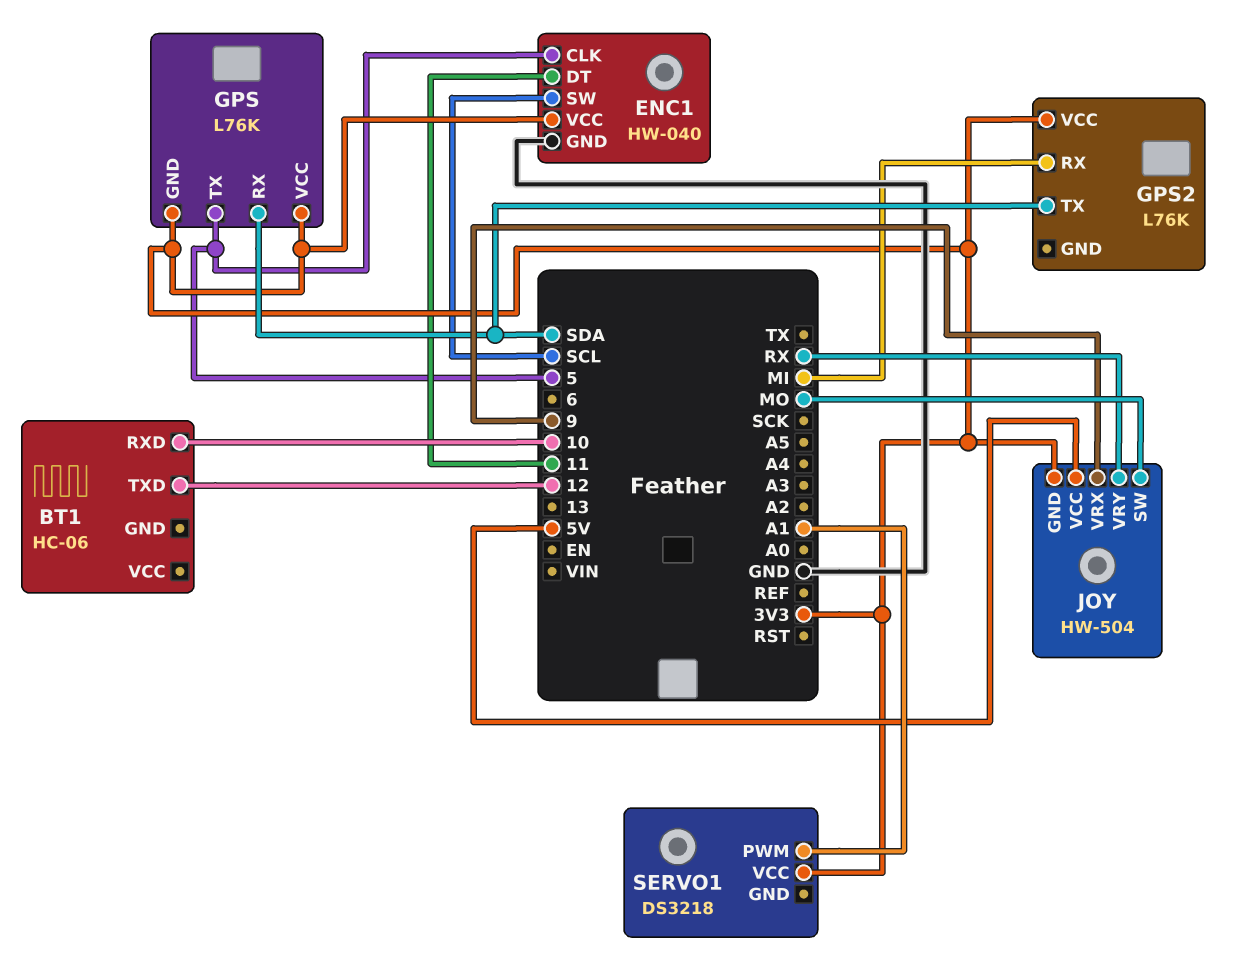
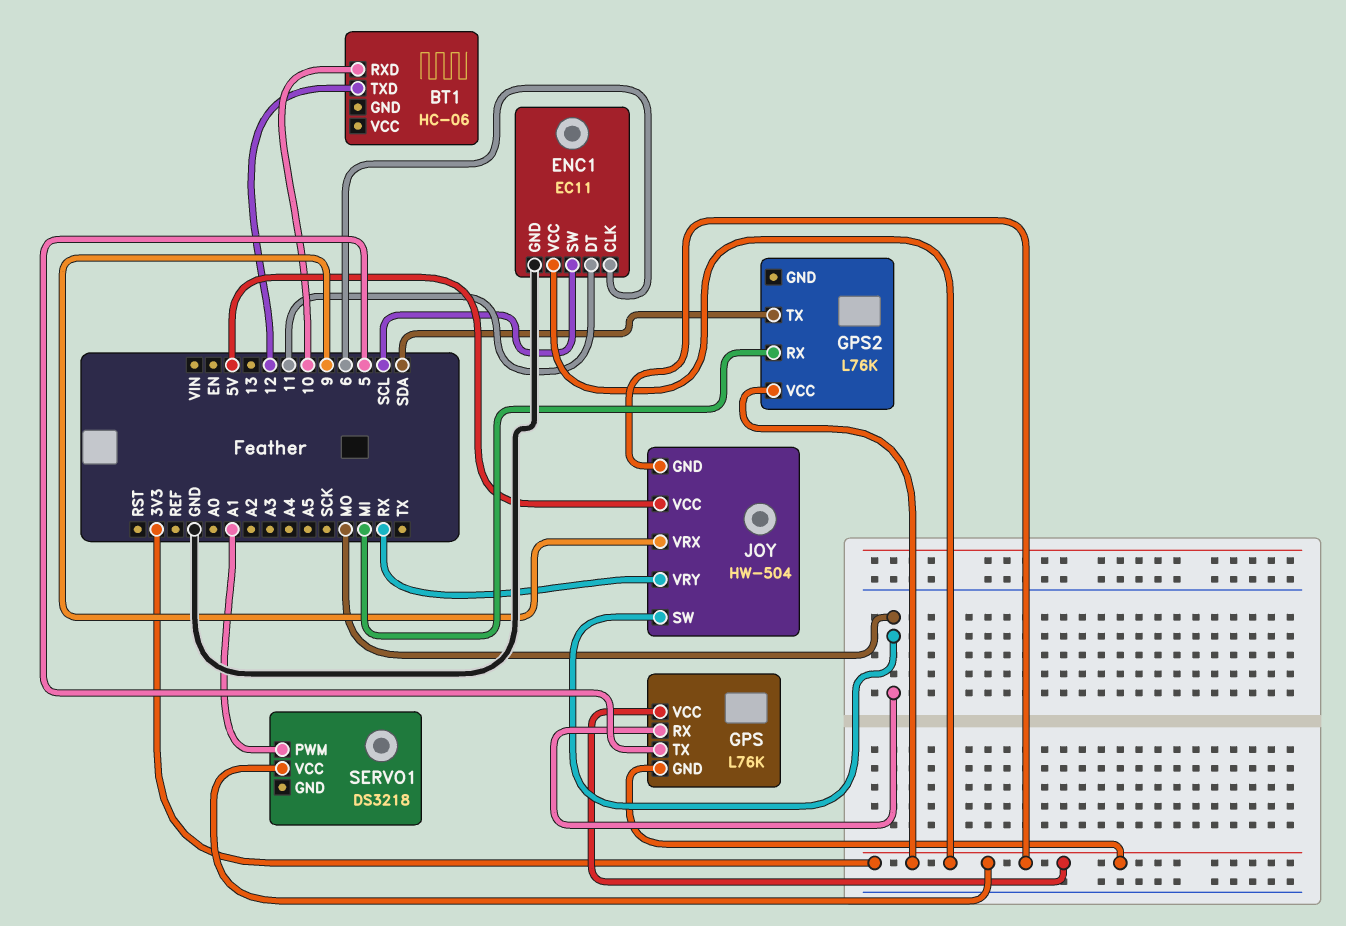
ENC1: HW-040 -> EC11
ENC1 pin CLK: 5 -> 6
GPS pin RX: SDA -> MO

